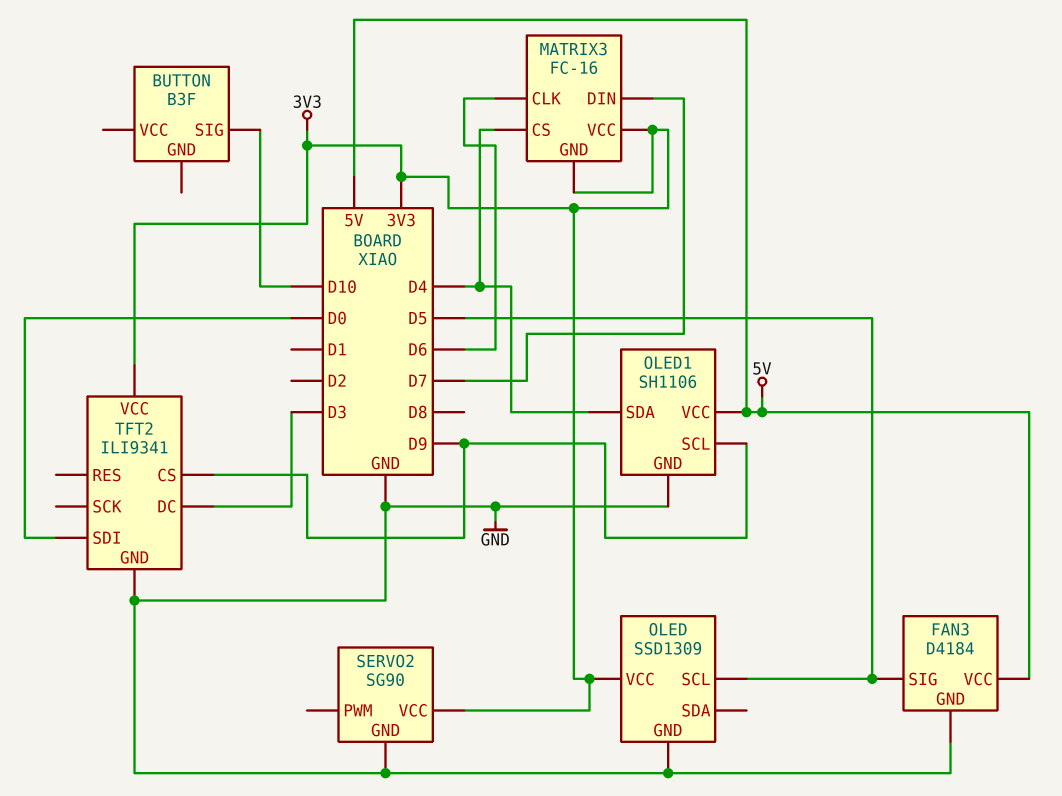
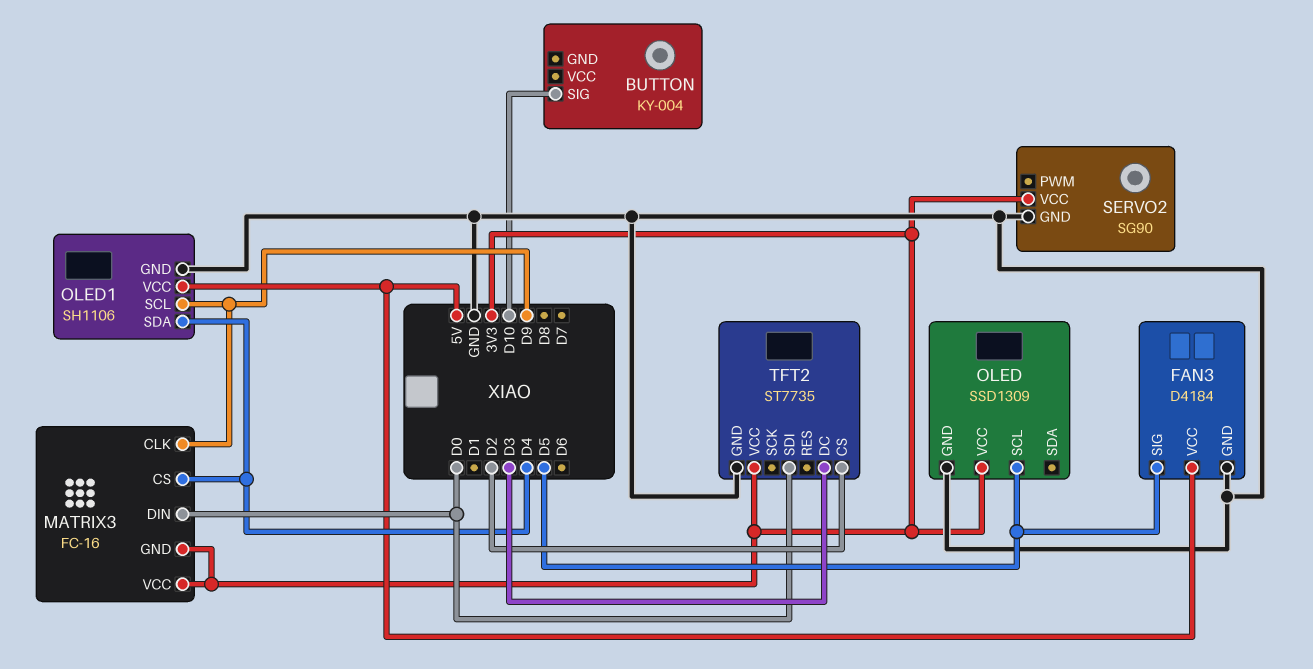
BUTTON: B3F -> KY-004
MATRIX3 pin CLK: D6 -> D9
MATRIX3 pin DIN: D7 -> D0
TFT2: ILI9341 -> ST7735
TFT2 pin CS: D9 -> D2

